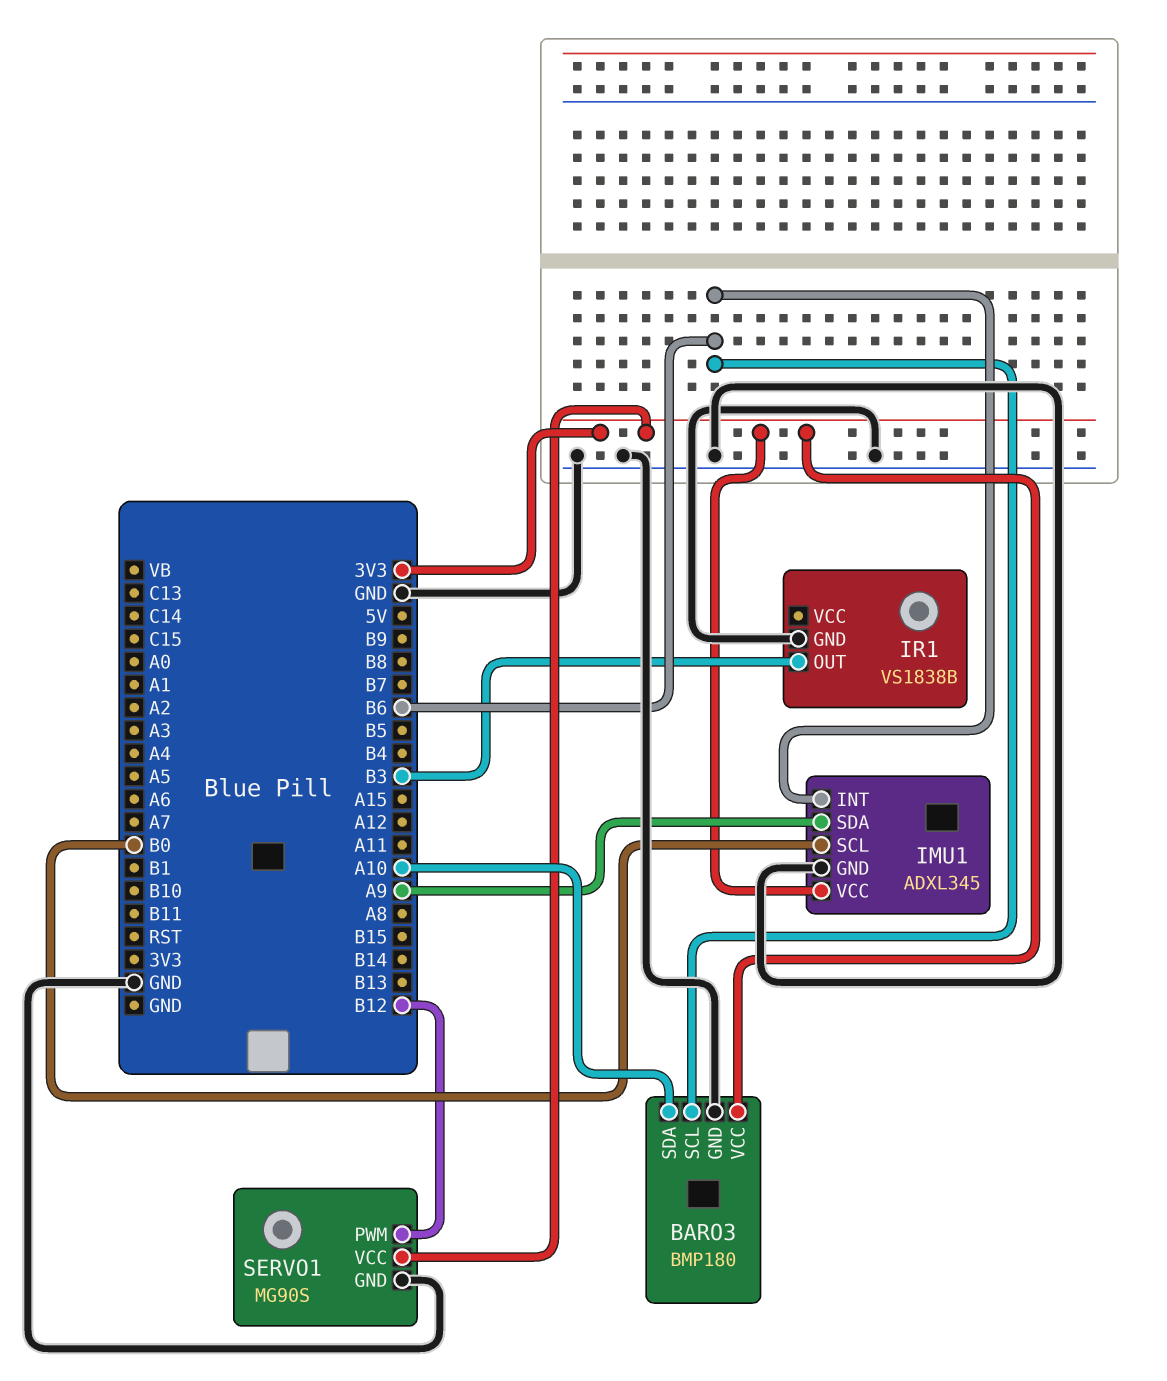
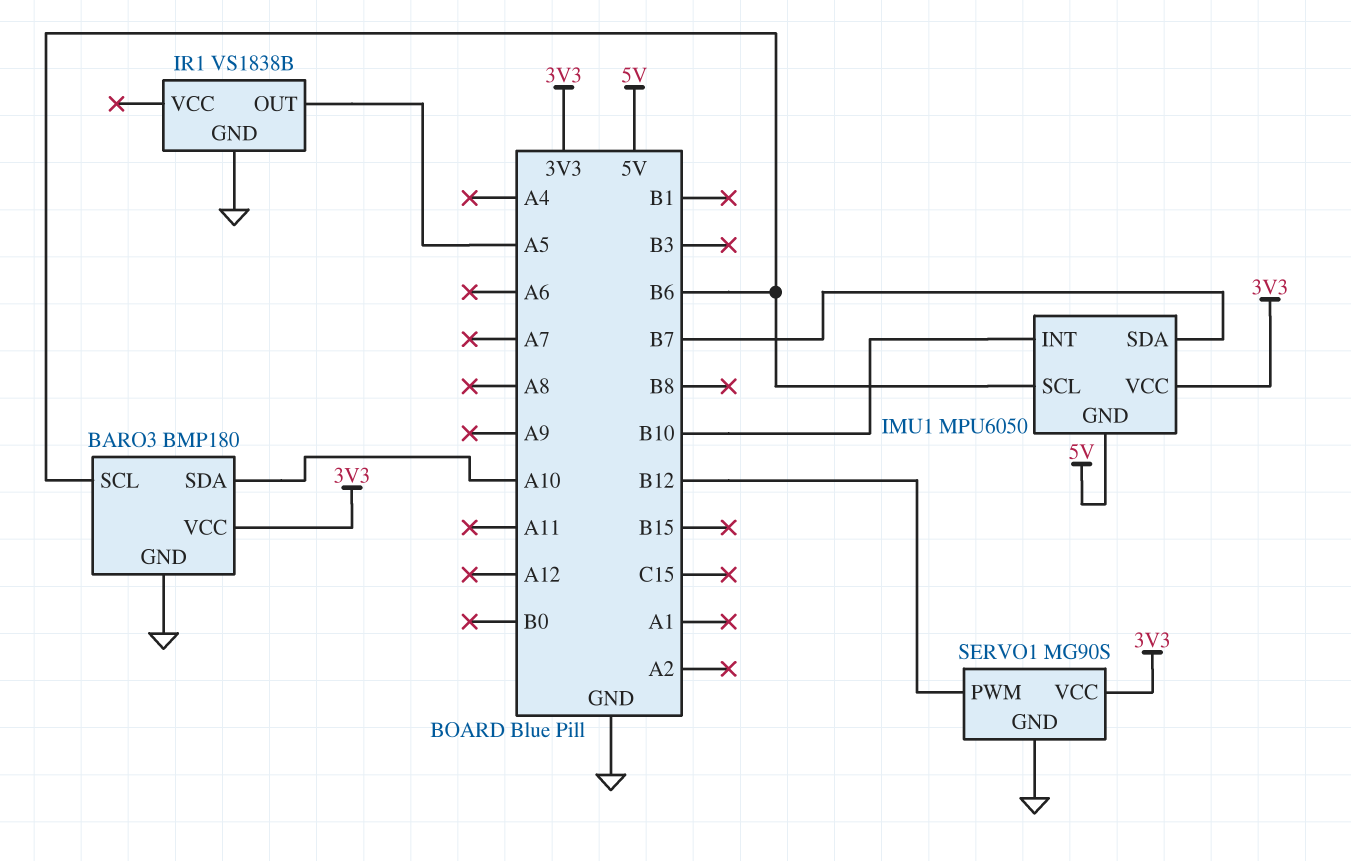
IMU1: ADXL345 -> MPU6050
IMU1 pin GND: GND -> 5V
IMU1 pin INT: B6 -> B10
IMU1 pin SCL: B0 -> B6
IMU1 pin SDA: A9 -> B7
IR1 pin OUT: B3 -> A5

